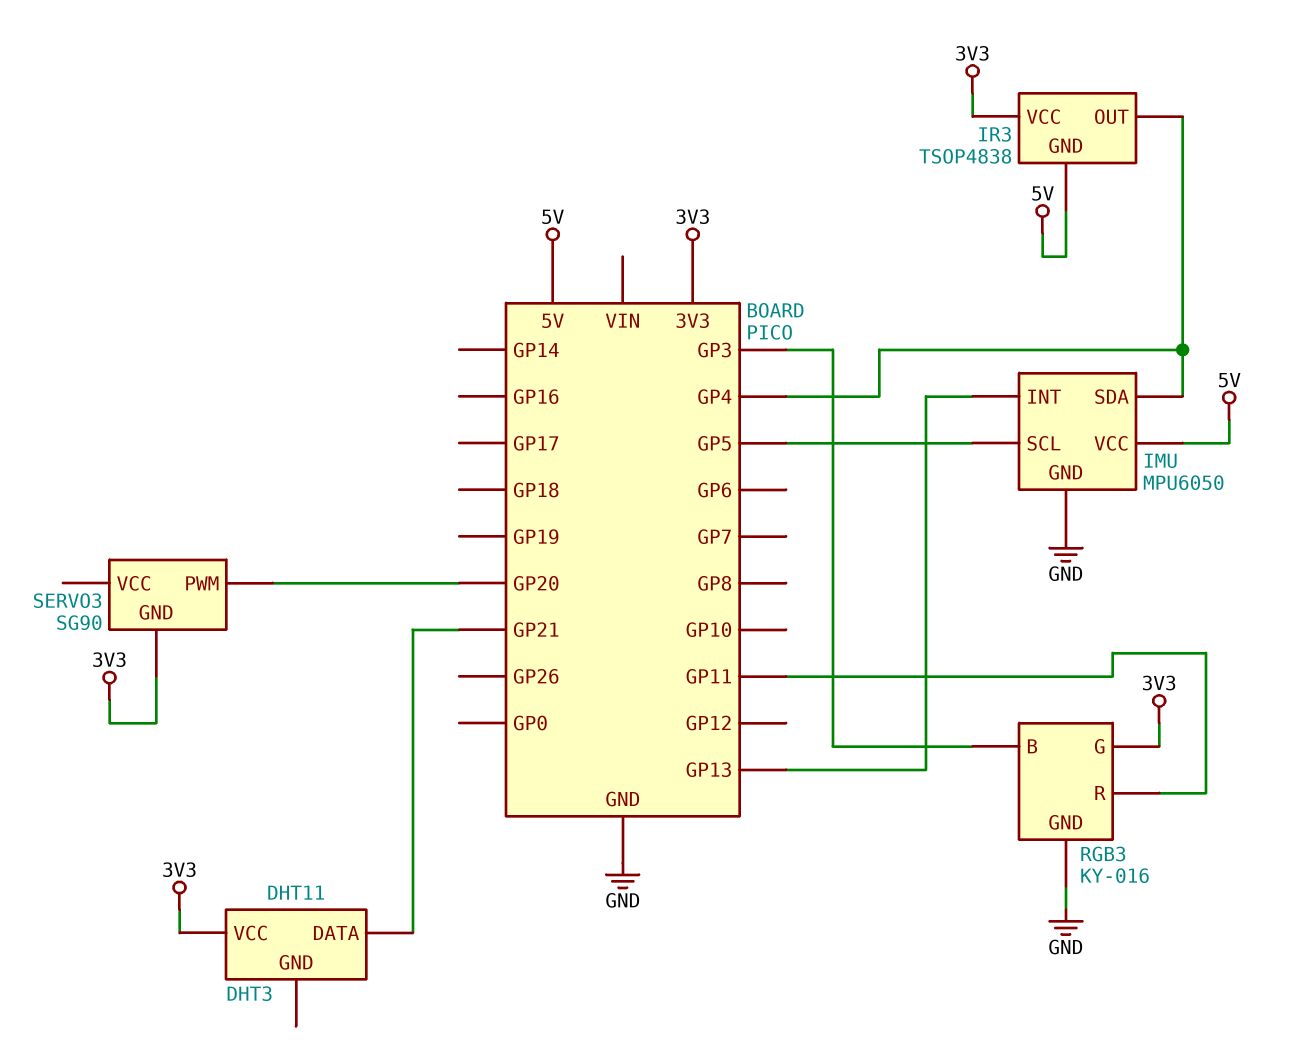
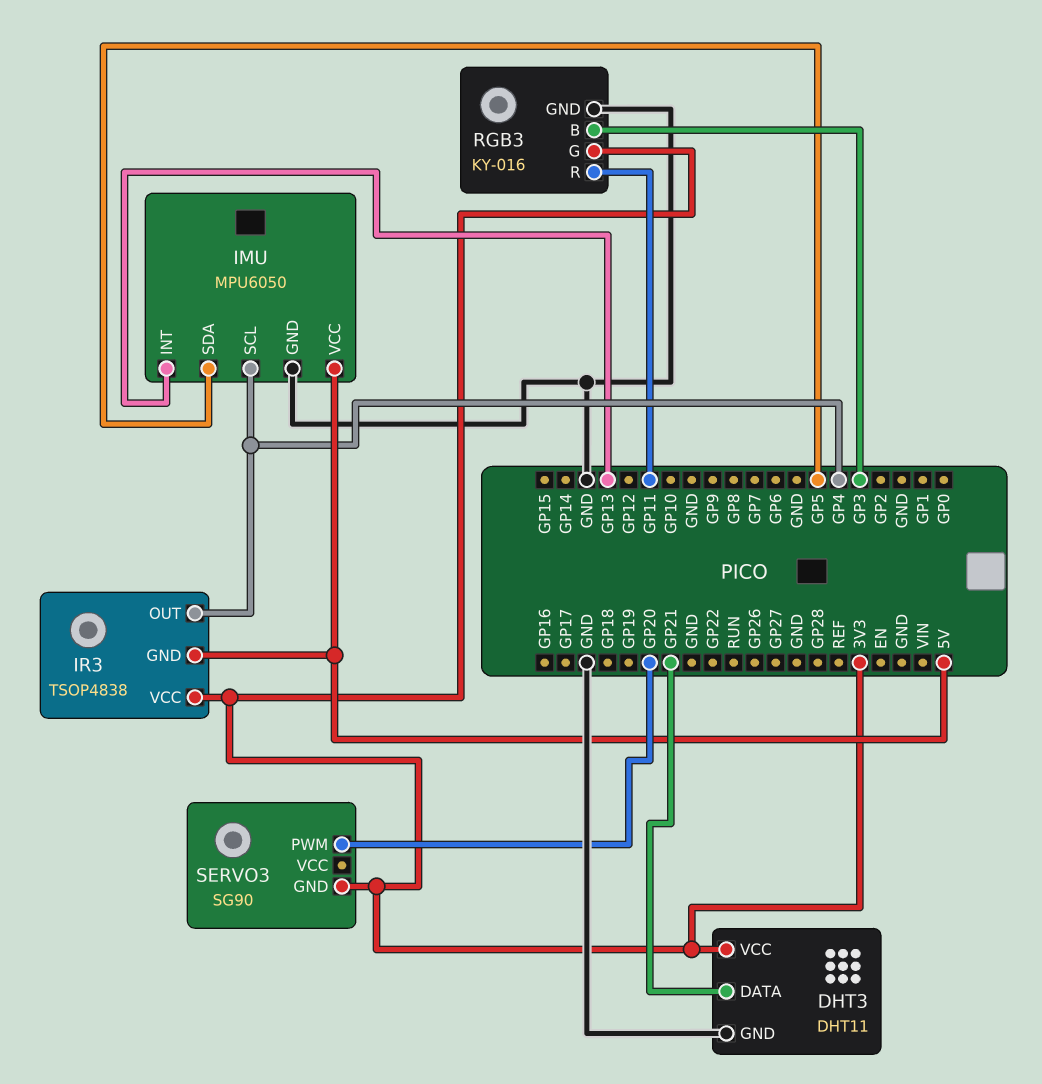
DHT3 pin GND: none -> GND
IMU pin SCL: GP5 -> GP4
IMU pin SDA: GP4 -> GP5

